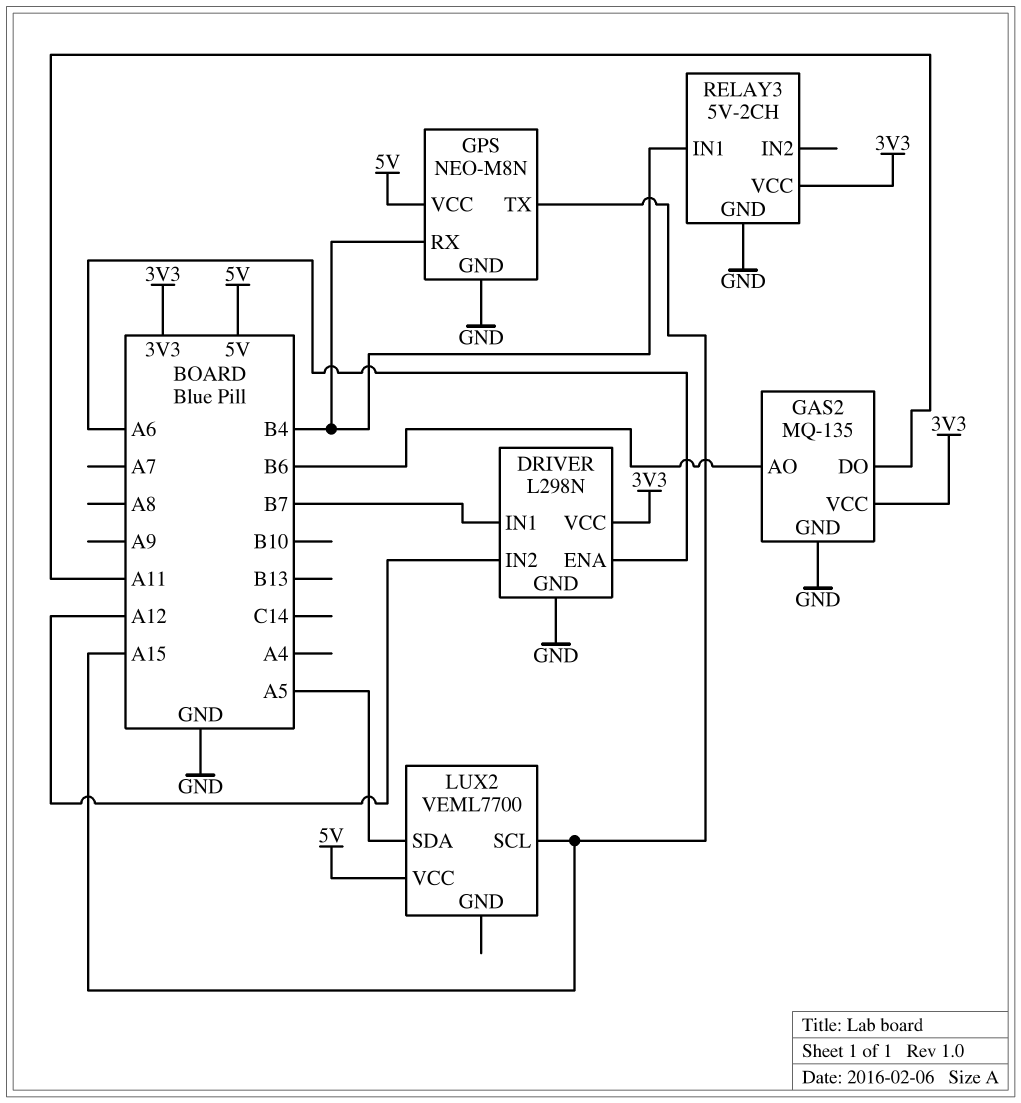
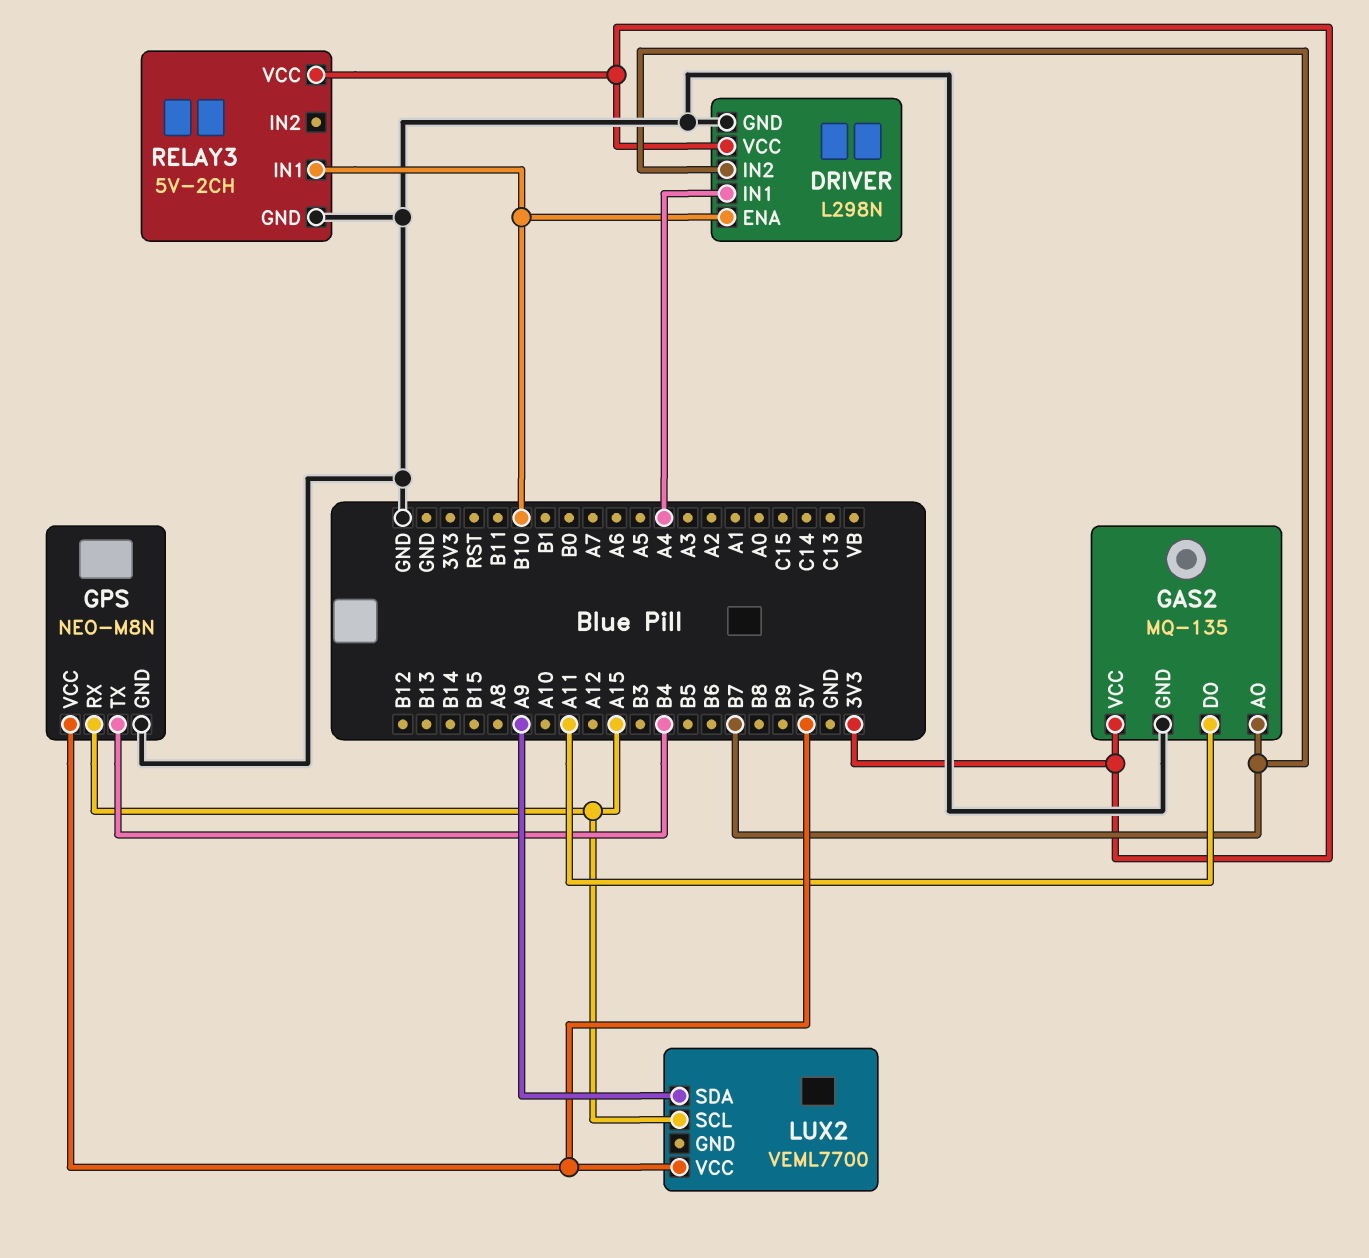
DRIVER pin ENA: A6 -> B10
DRIVER pin IN1: B7 -> A4
DRIVER pin IN2: A12 -> B7
GAS2 pin AO: B6 -> B7
GPS pin RX: B4 -> A15
GPS pin TX: A15 -> B4
LUX2 pin SDA: A5 -> A9
RELAY3 pin IN1: B4 -> B10

